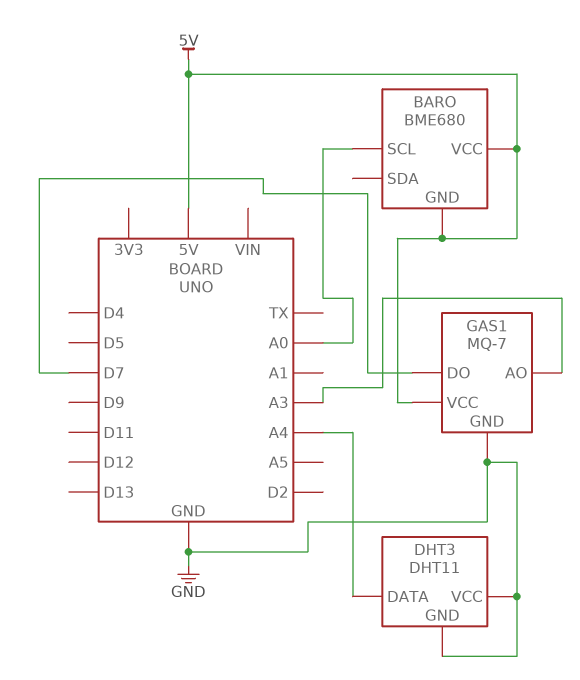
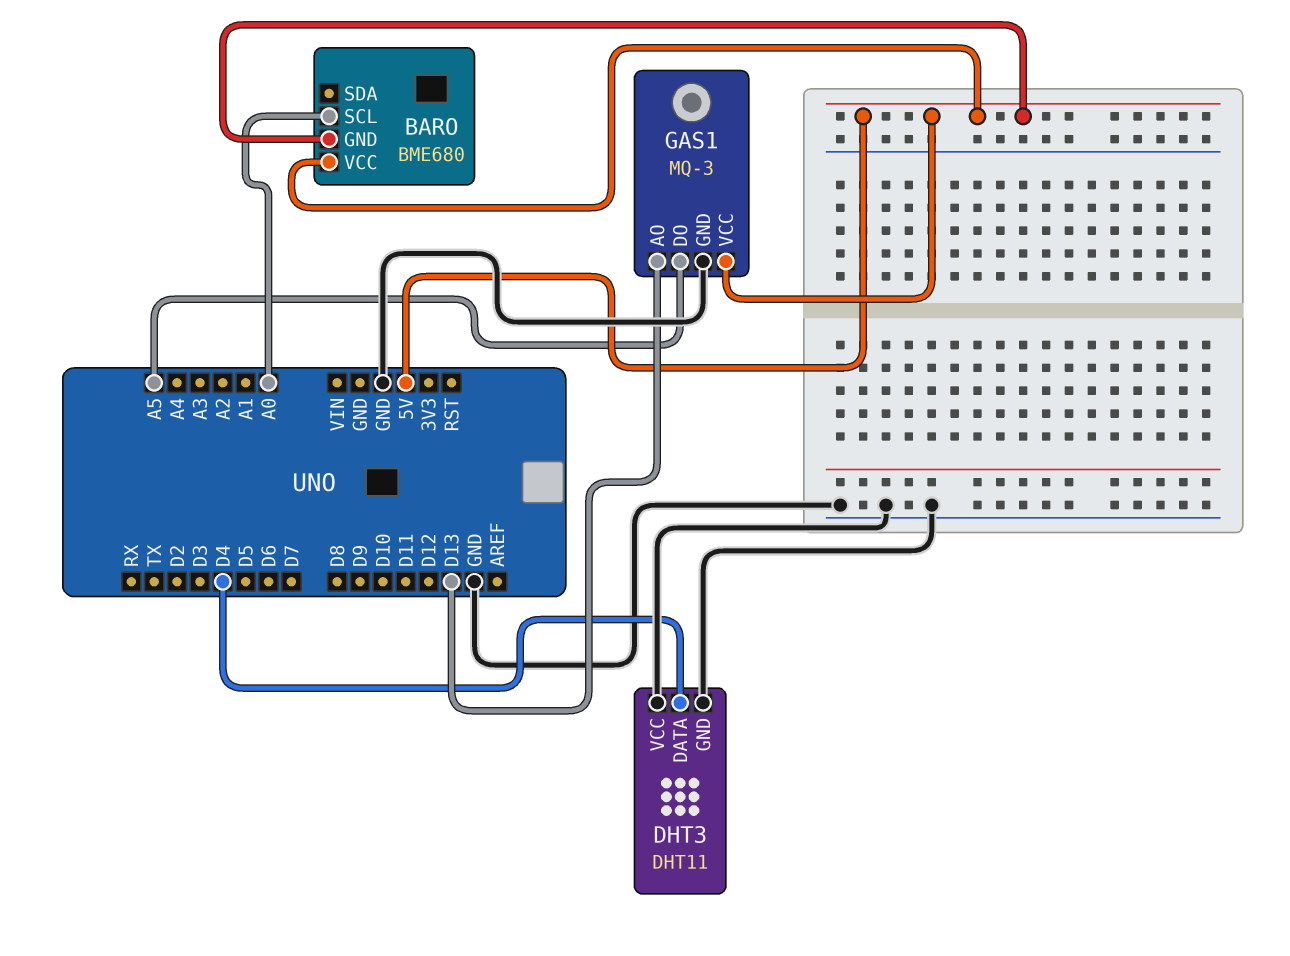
DHT3 pin DATA: A4 -> D4
GAS1: MQ-7 -> MQ-3
GAS1 pin AO: A3 -> D13
GAS1 pin DO: D7 -> A5

